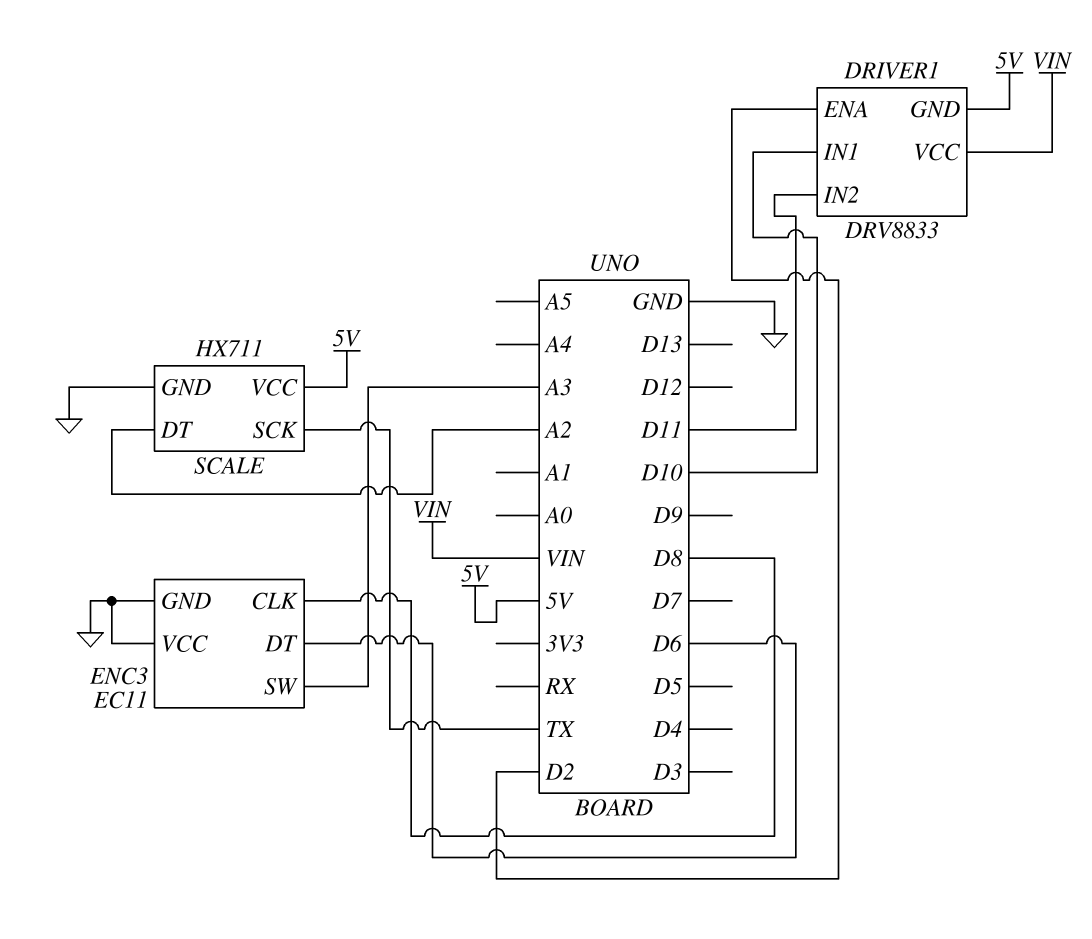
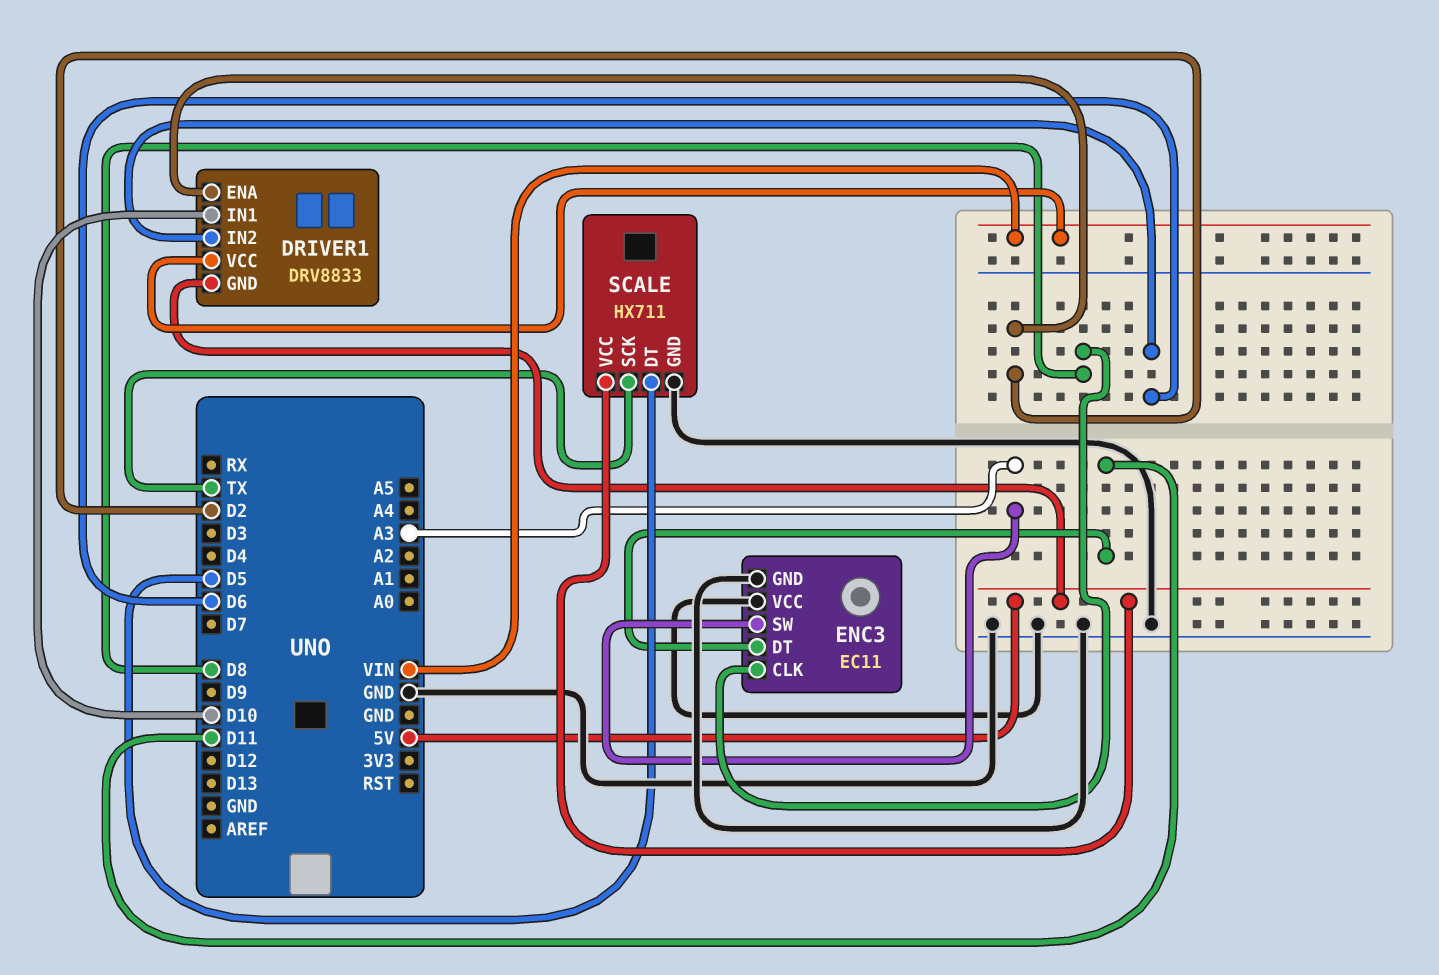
DRIVER1 pin IN2: D11 -> D6
ENC3 pin DT: D6 -> D11
SCALE pin DT: A2 -> D5

